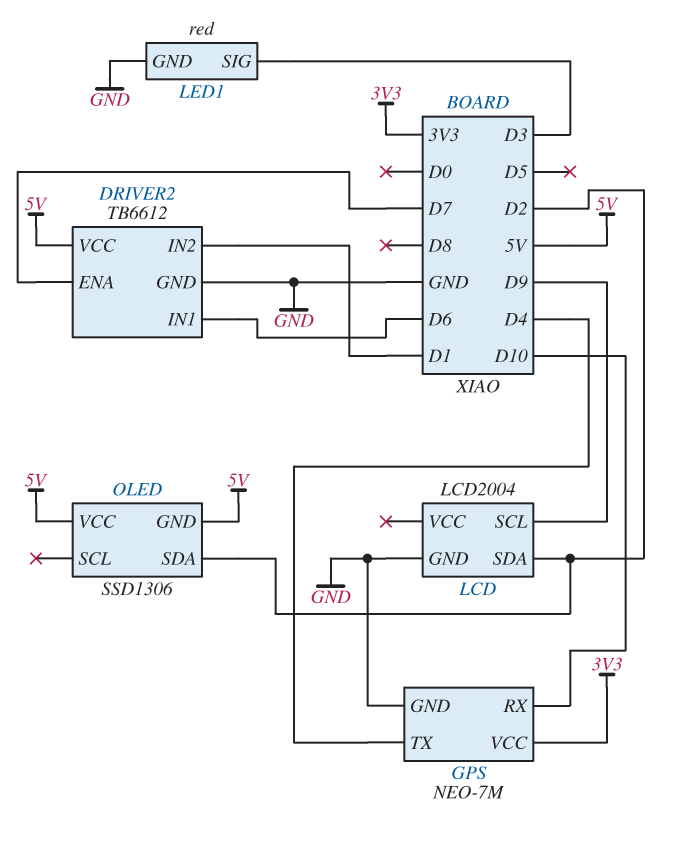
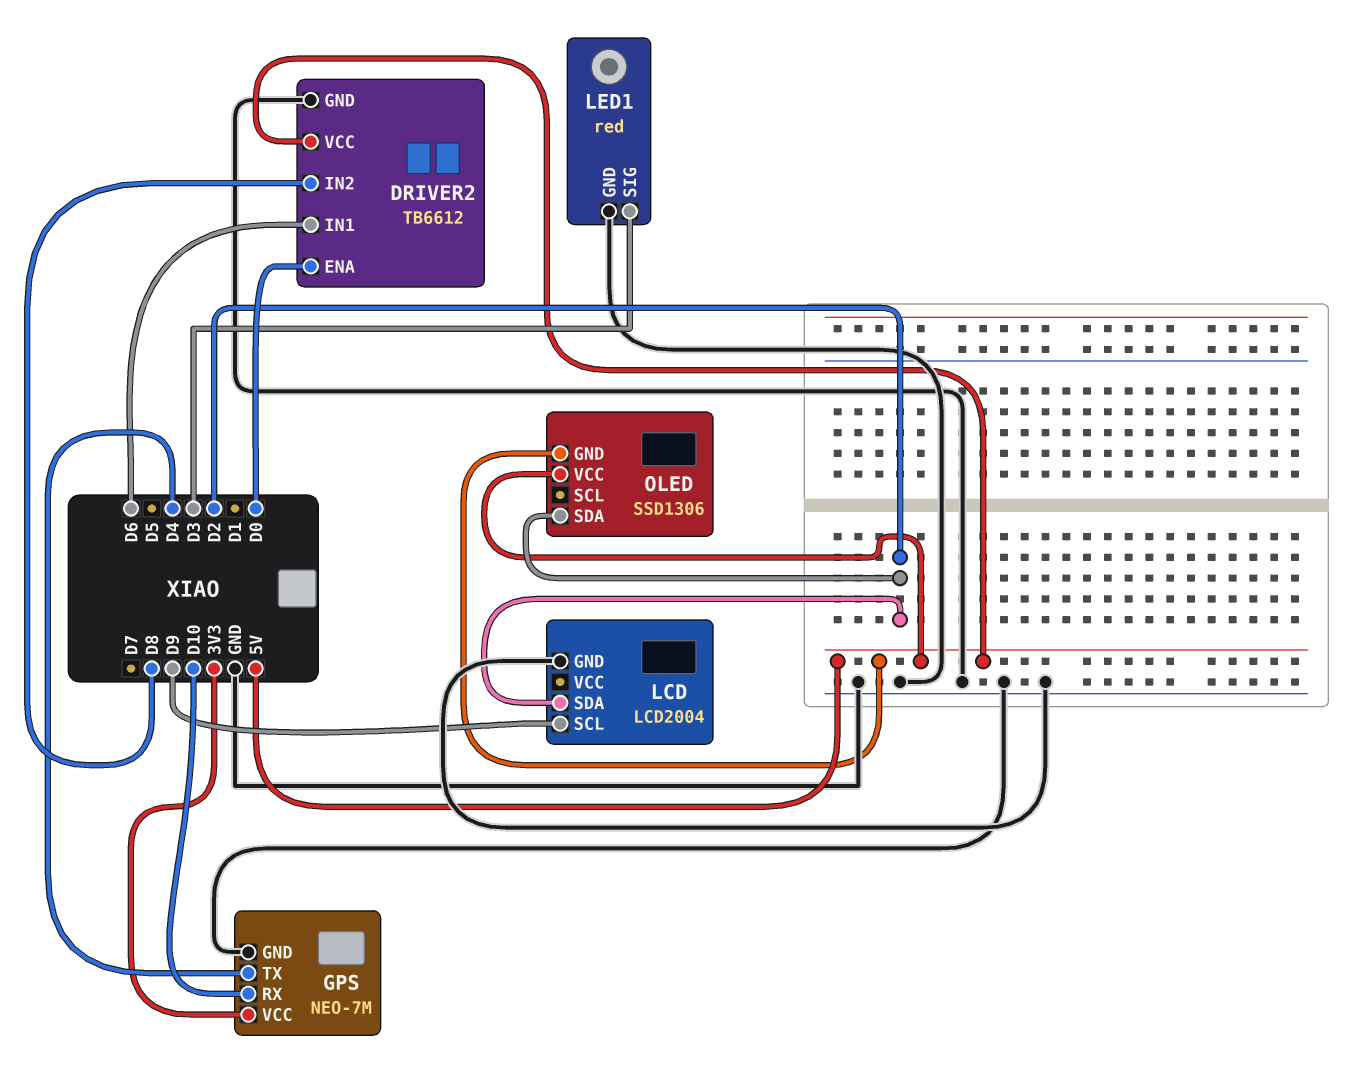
DRIVER2 pin ENA: D7 -> D0
DRIVER2 pin IN2: D1 -> D8

